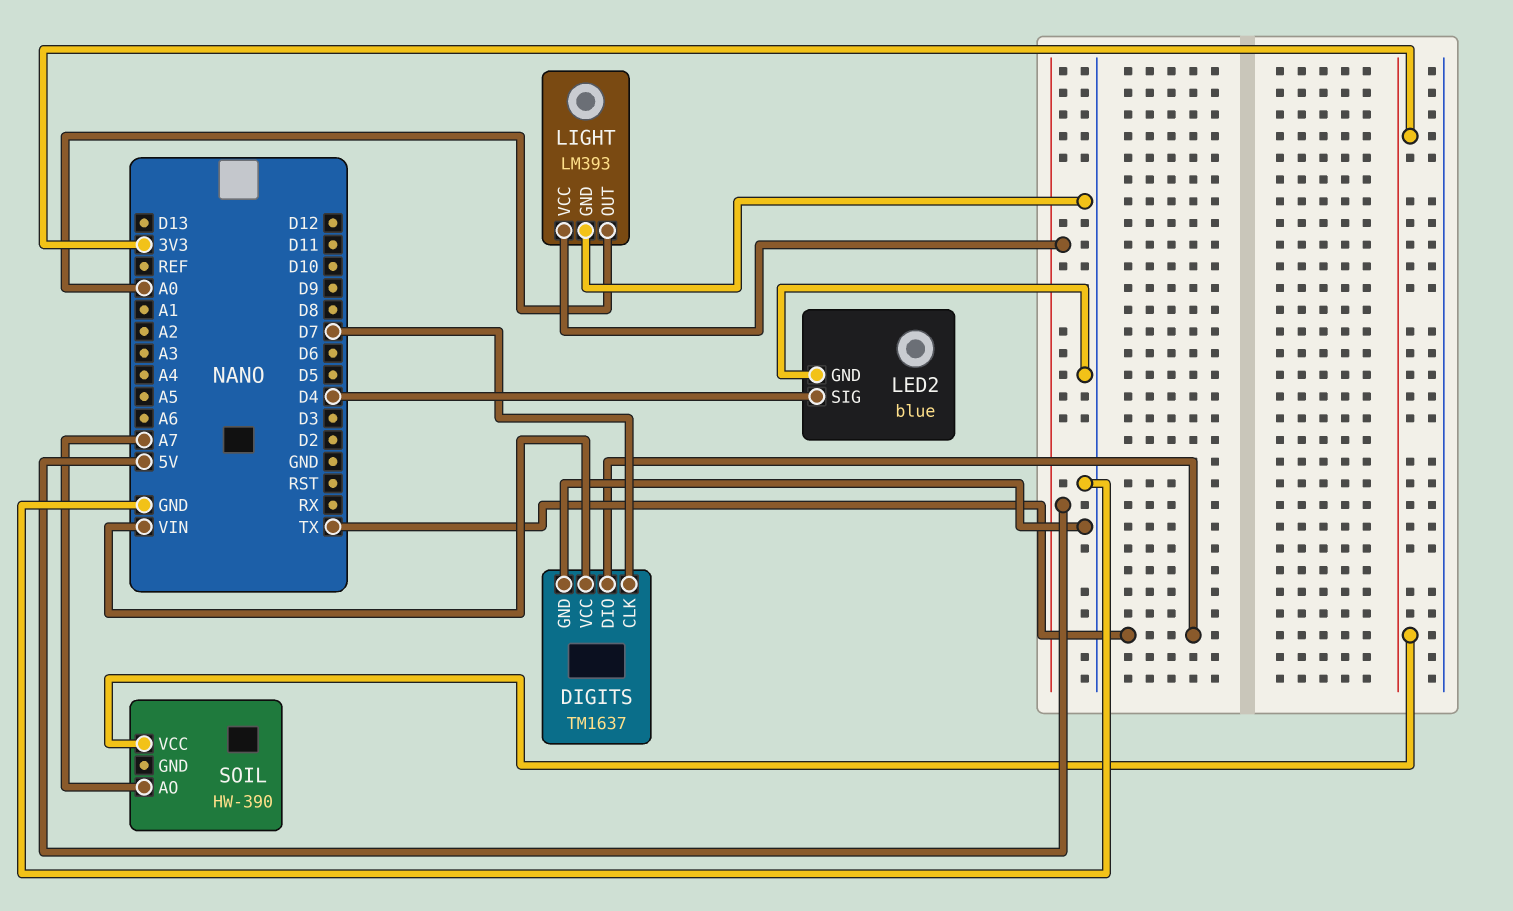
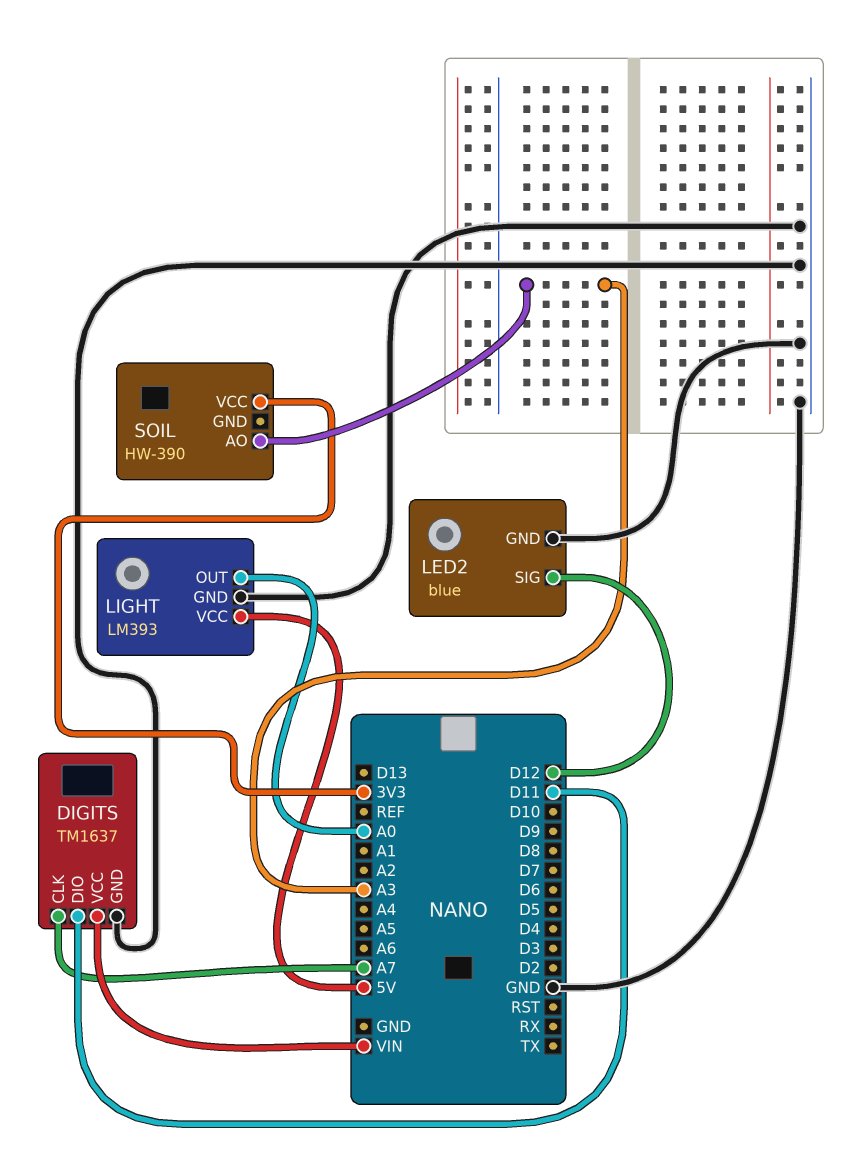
DIGITS pin CLK: D7 -> A7
DIGITS pin DIO: TX -> D11
LED2 pin SIG: D4 -> D12
SOIL pin AO: A7 -> A3

